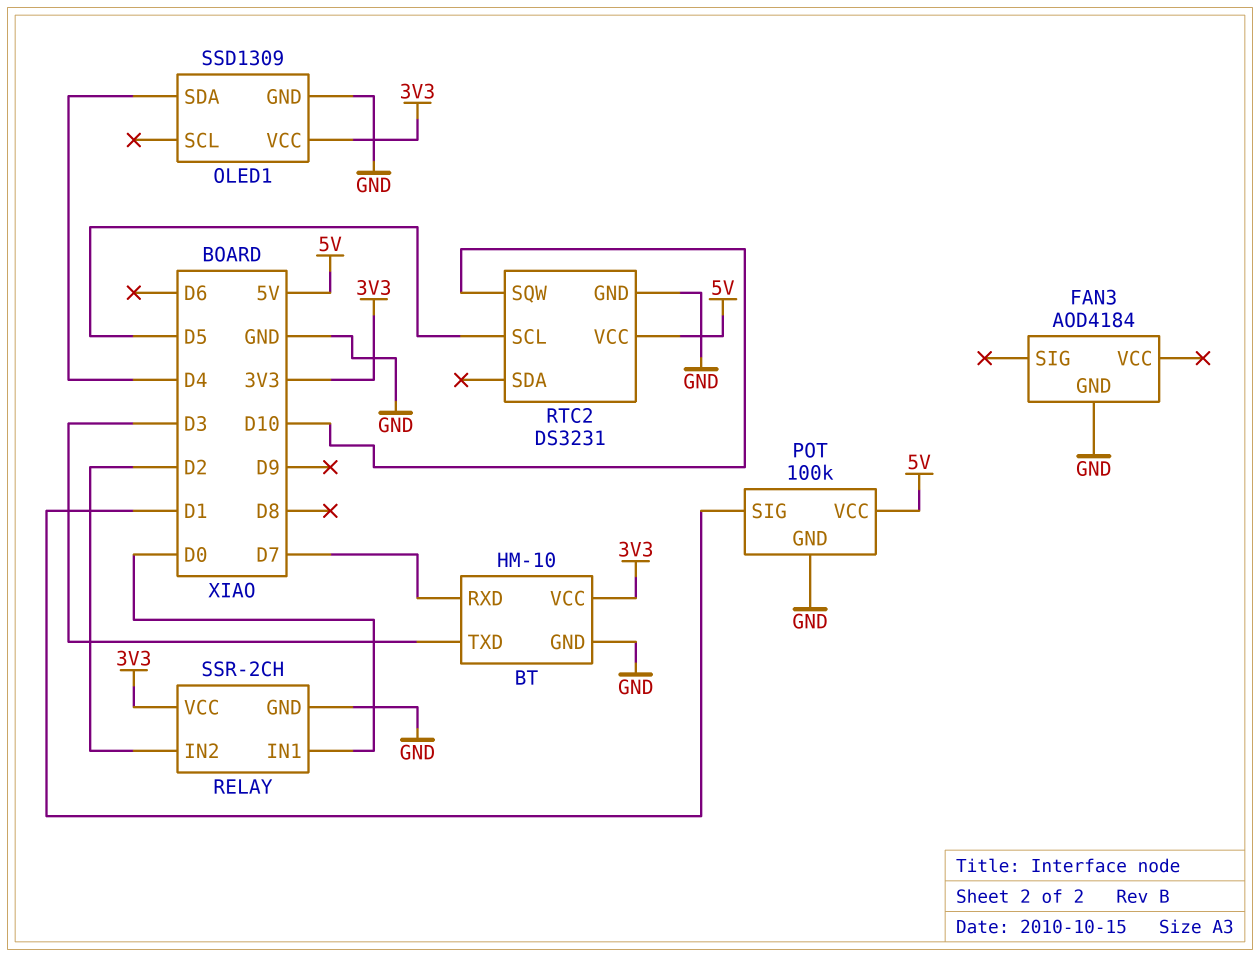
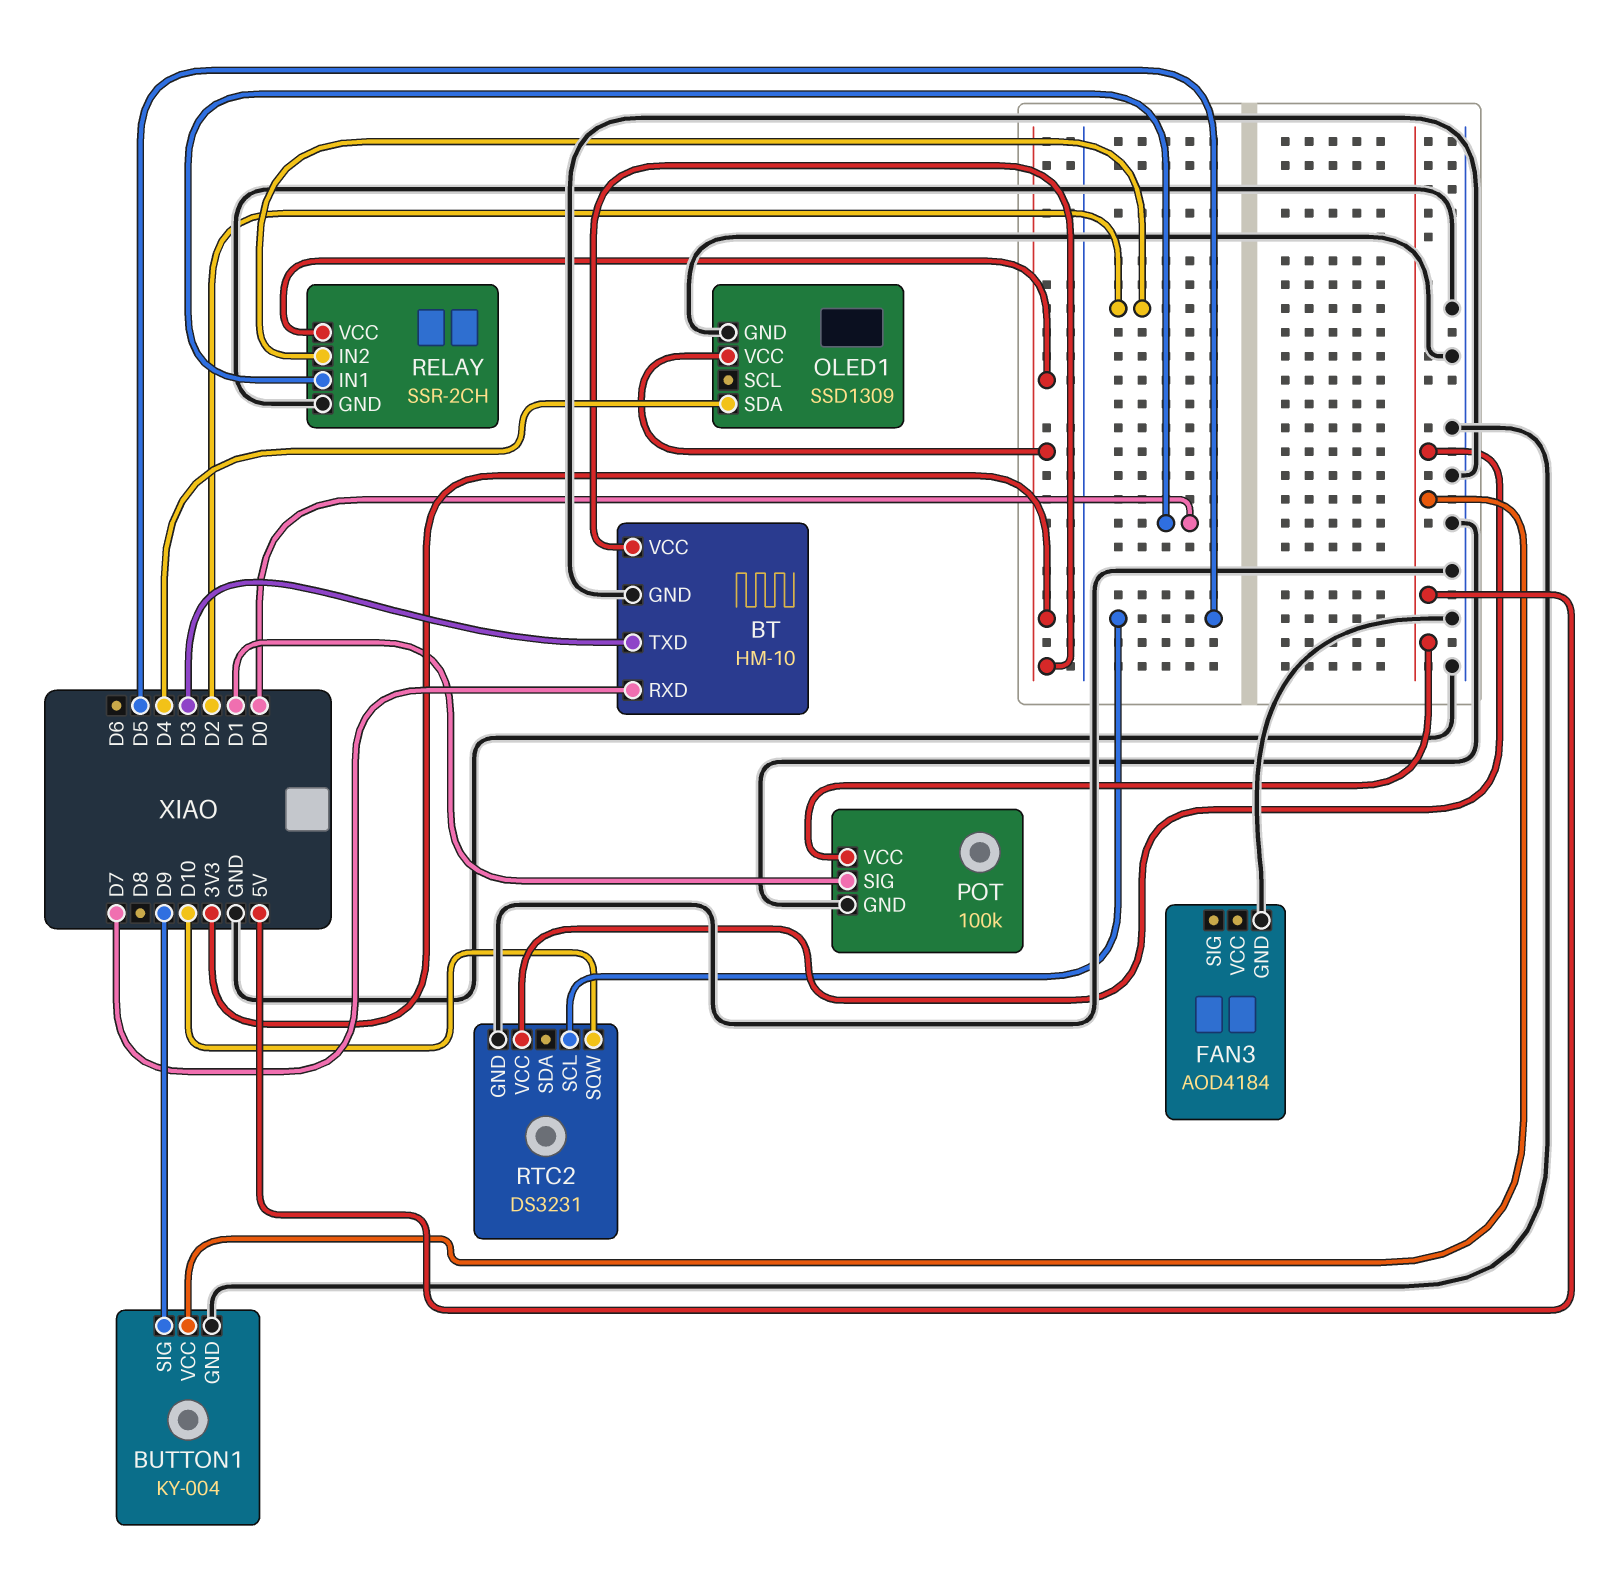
BUTTON1: none -> KY-004
BUTTON1 pin GND: none -> GND
BUTTON1 pin SIG: none -> D9
BUTTON1 pin VCC: none -> 5V

